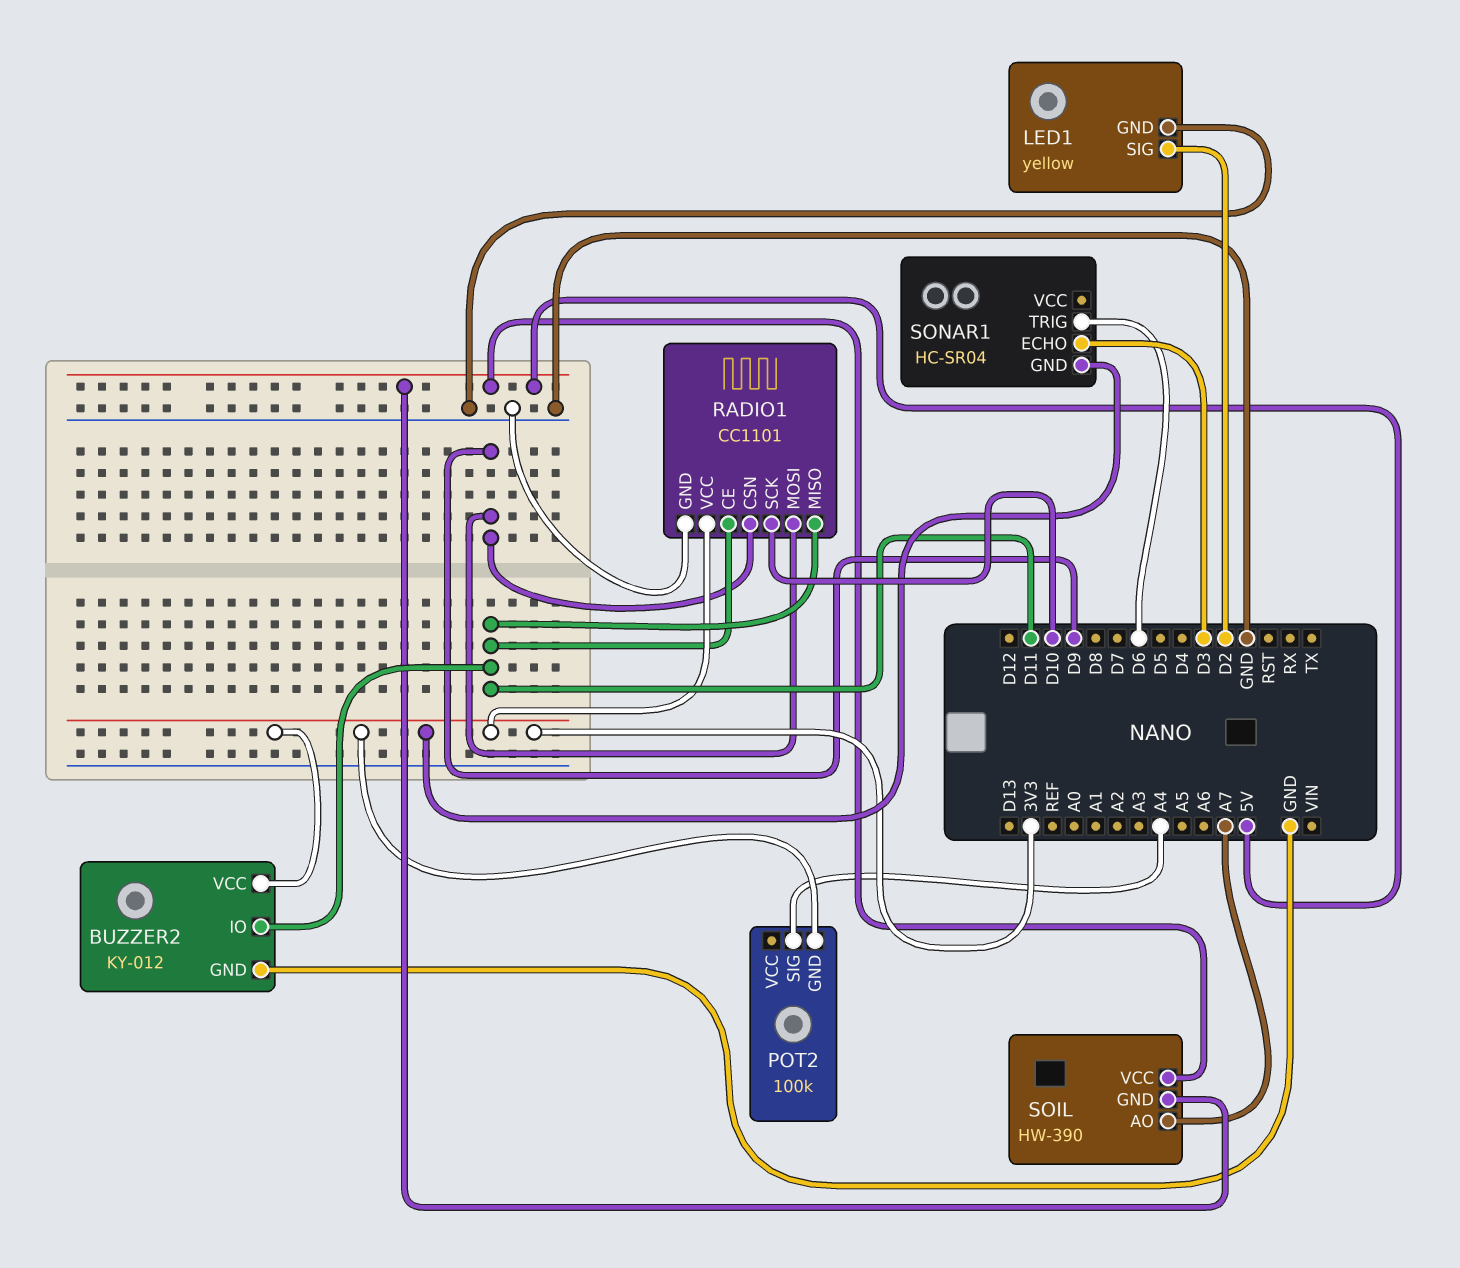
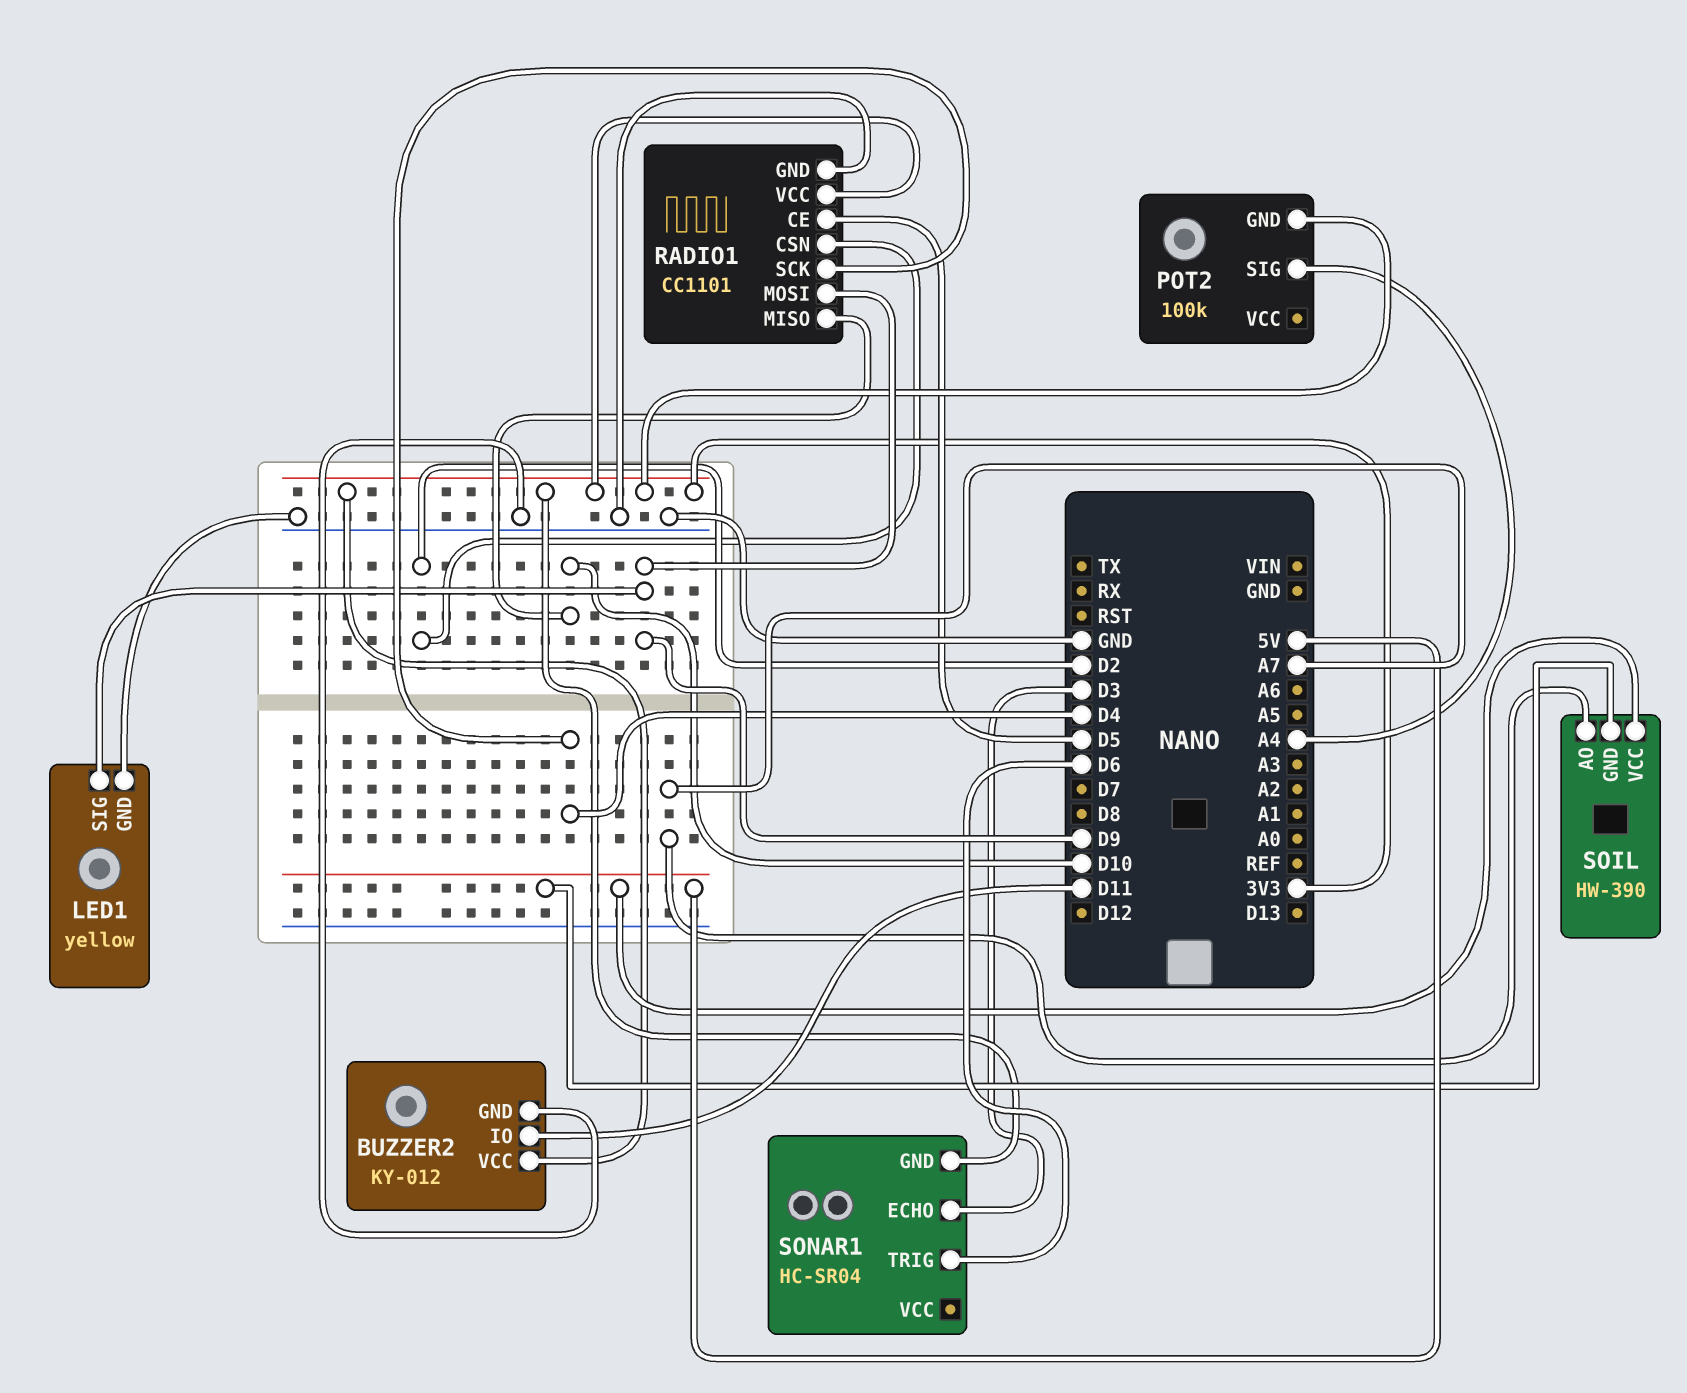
LED1 pin SIG: D2 -> D9
RADIO1 pin CE: D11 -> D5
RADIO1 pin CSN: D9 -> D2
RADIO1 pin MISO: D11 -> D10
RADIO1 pin SCK: D10 -> D4

